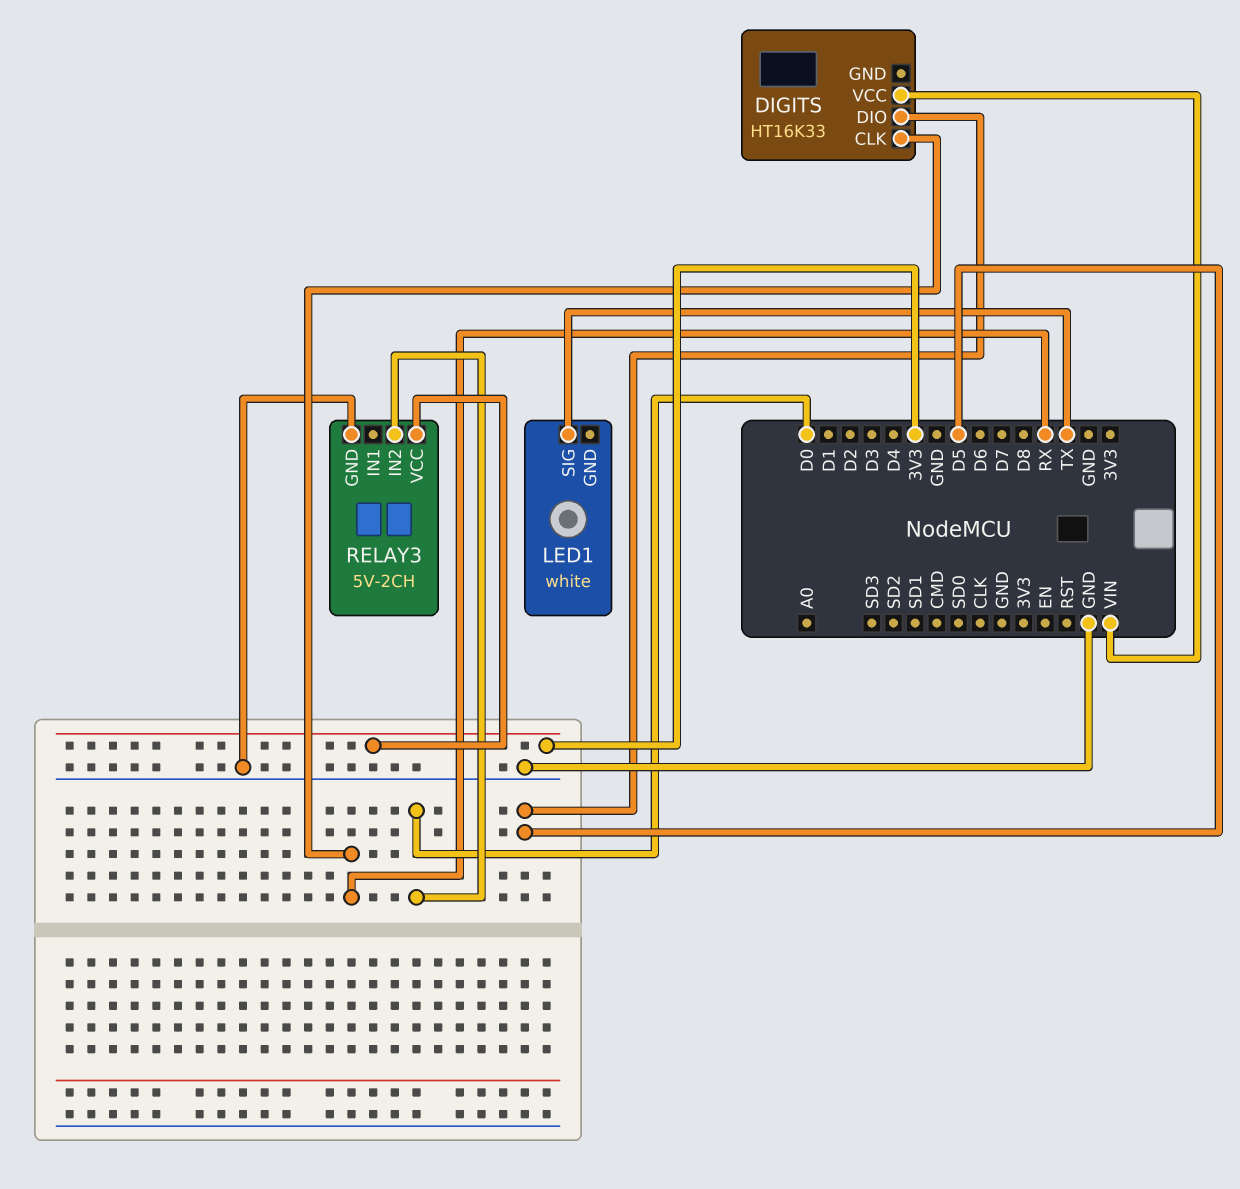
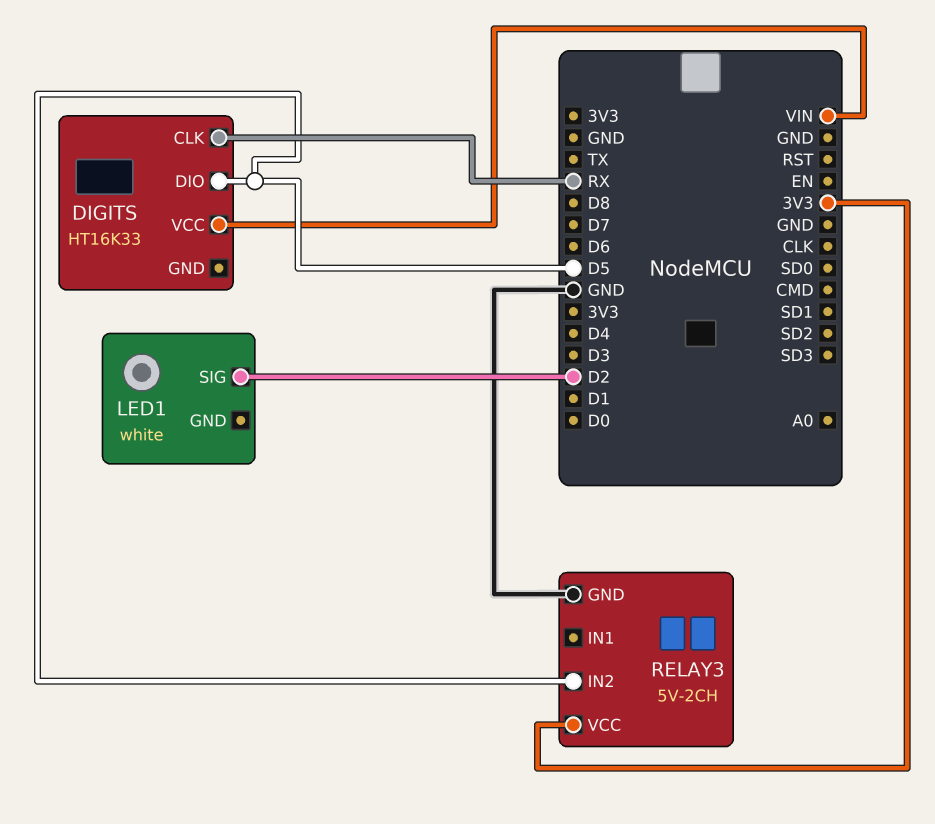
LED1 pin SIG: TX -> D2
RELAY3 pin IN2: D0 -> D5

